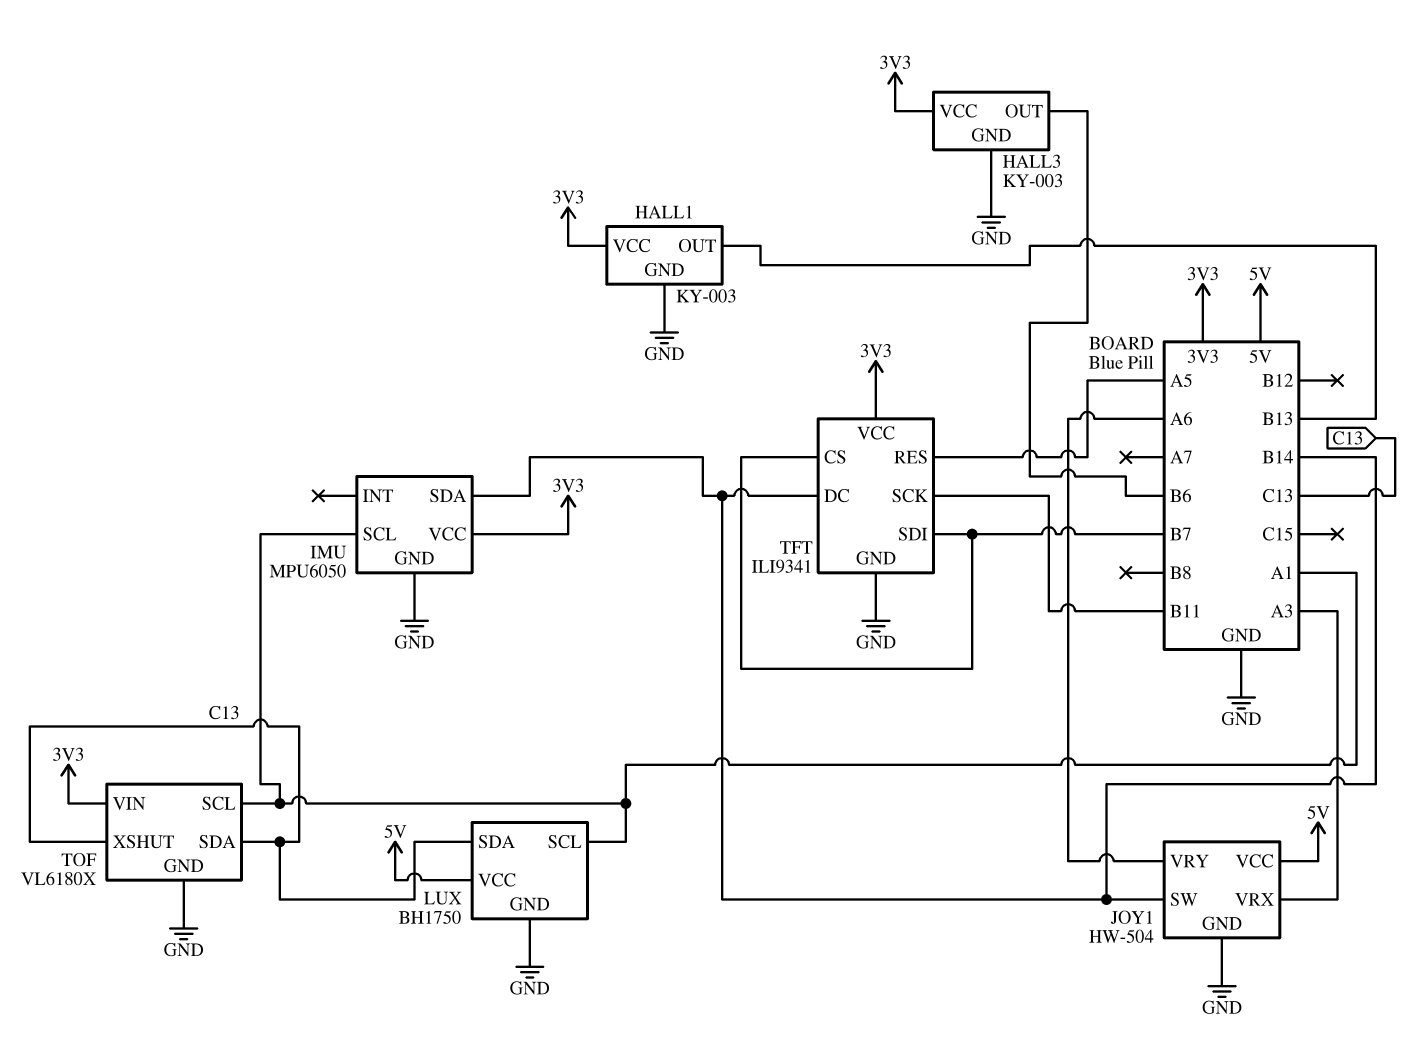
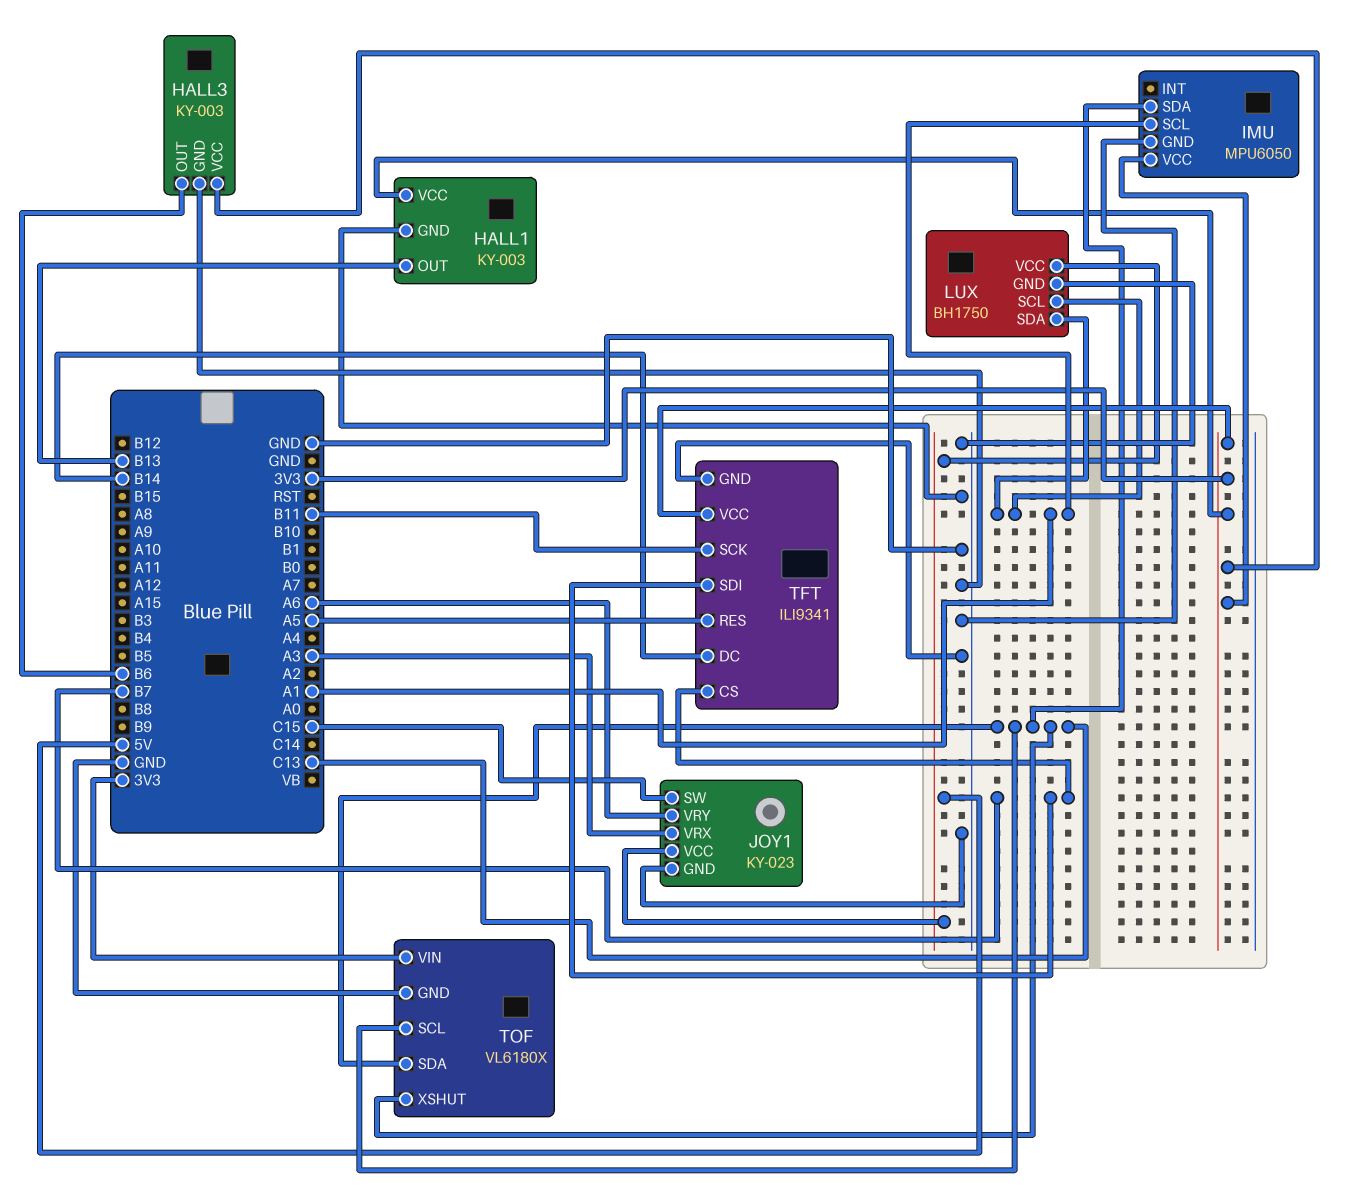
IMU pin SDA: B14 -> C13
JOY1: HW-504 -> KY-023
JOY1 pin SW: B14 -> C15
LUX pin SDA: C13 -> A1
TOF pin SCL: A1 -> C13

